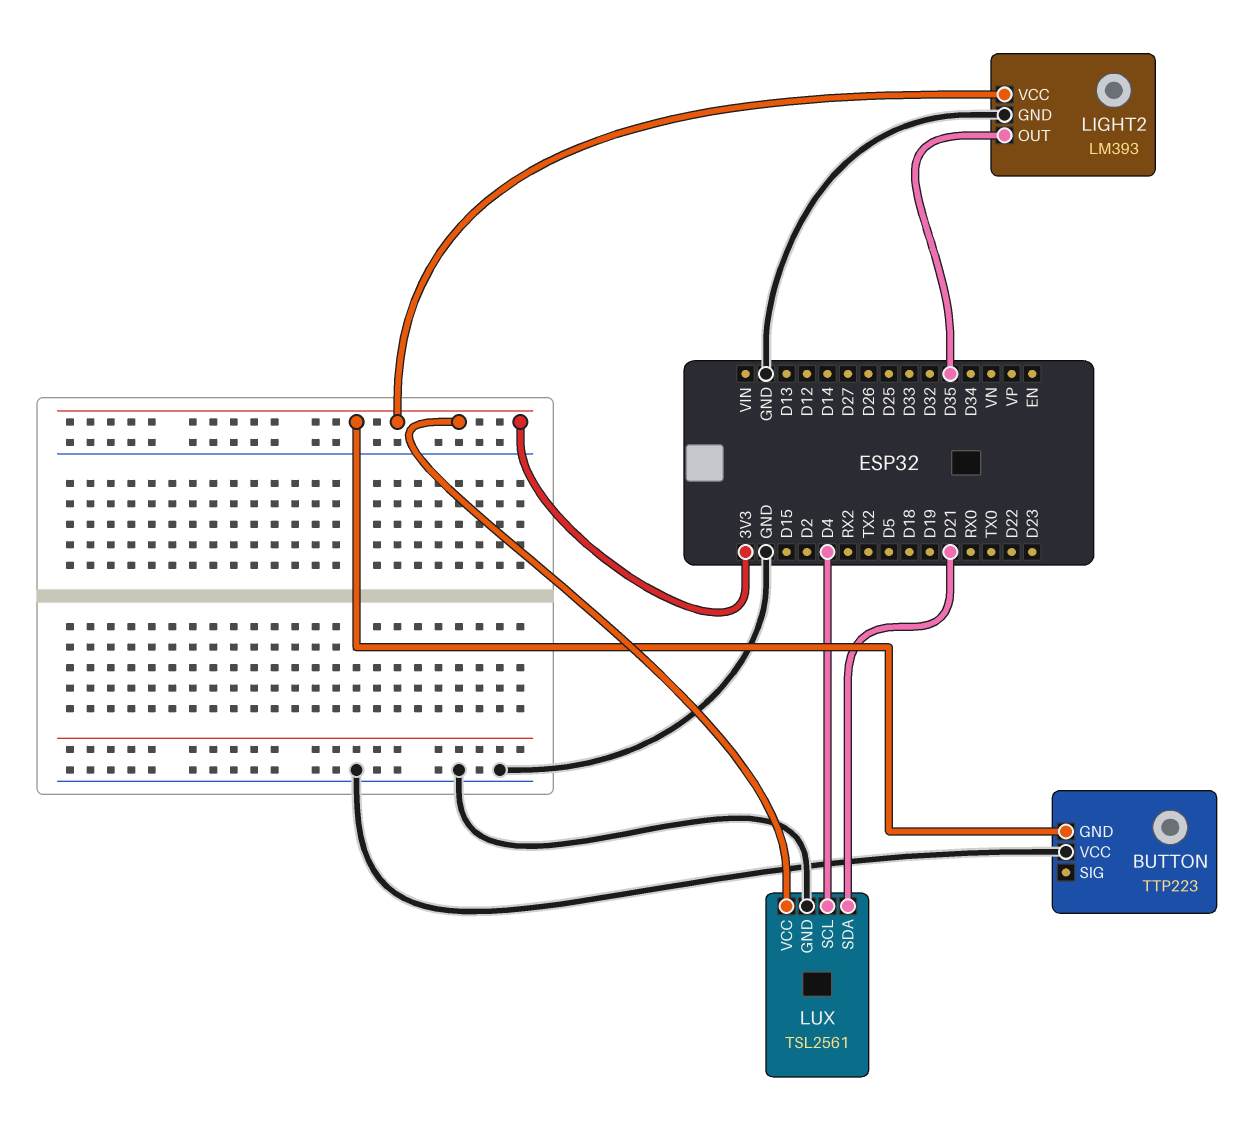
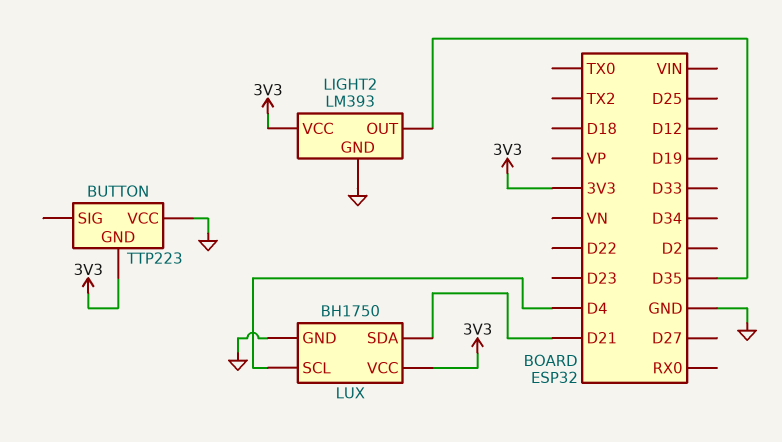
LUX: TSL2561 -> BH1750

